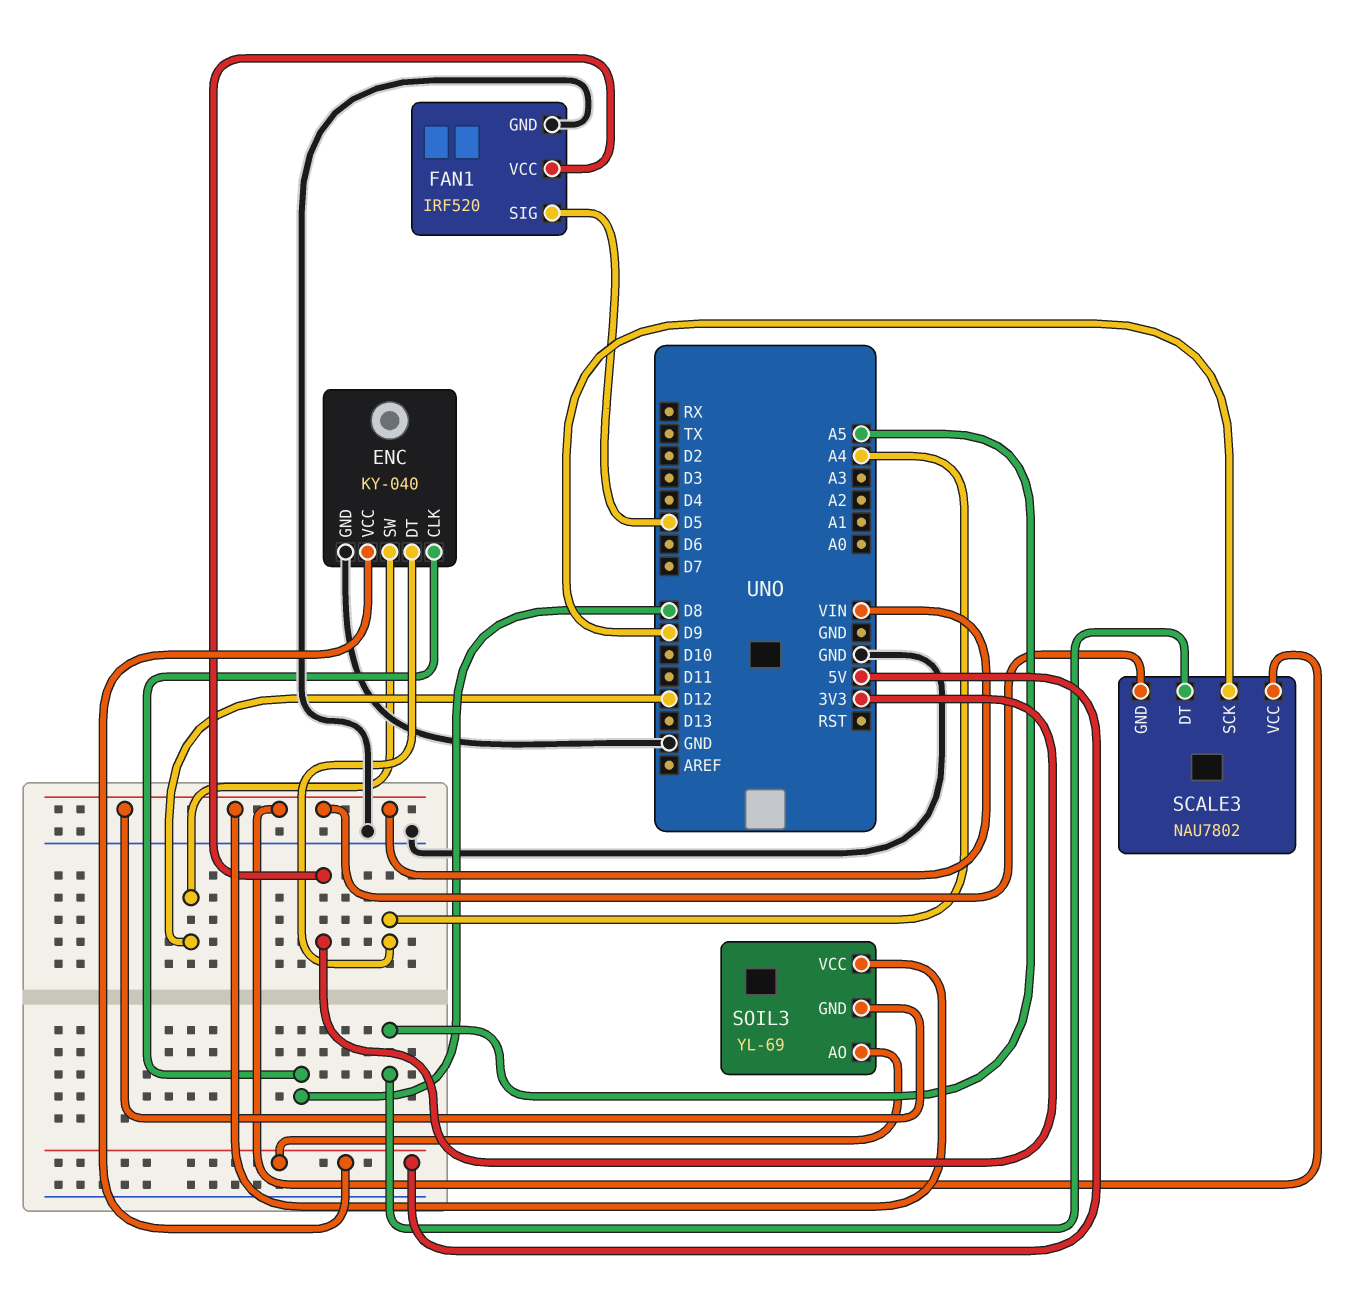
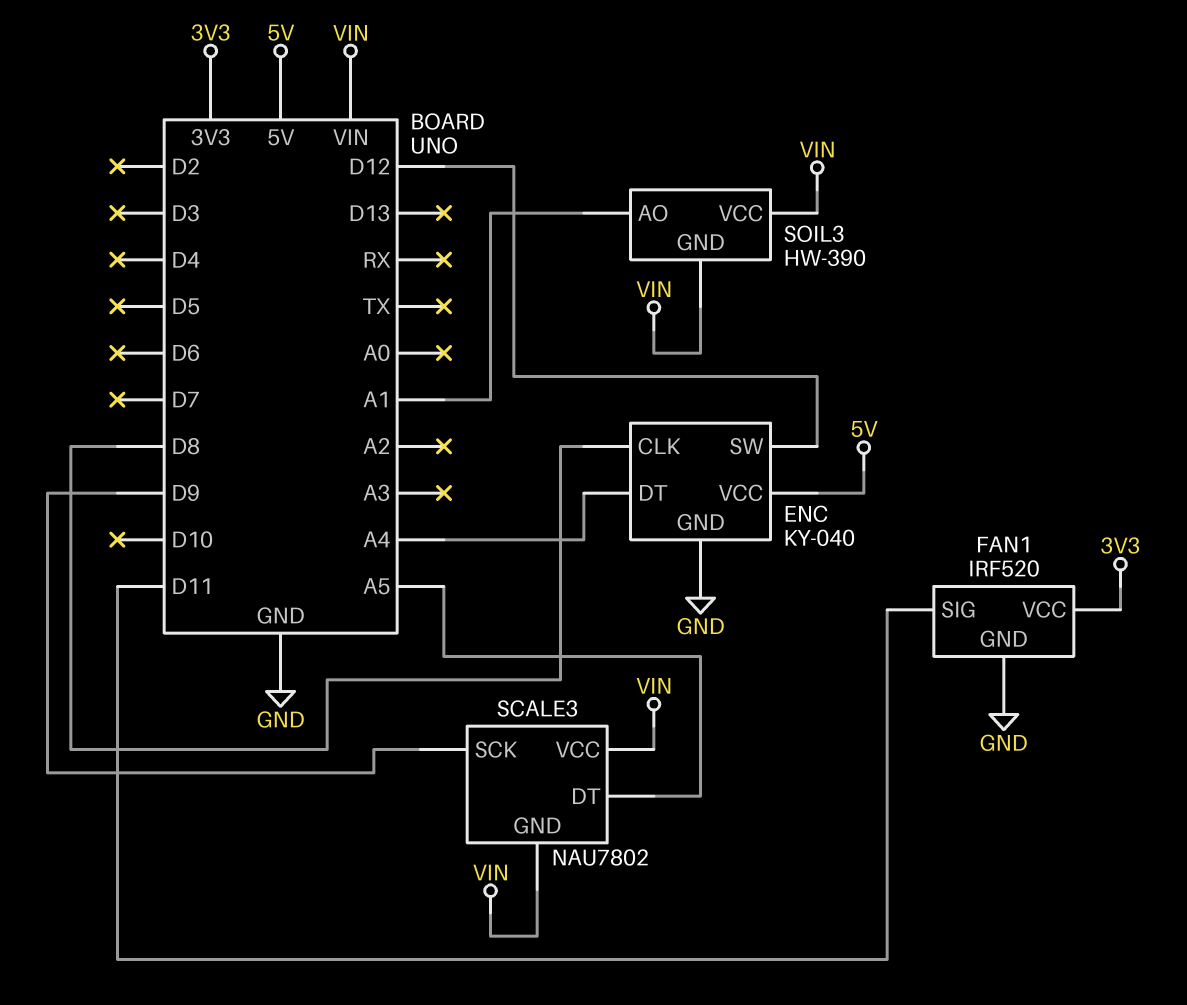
FAN1 pin SIG: D5 -> D11
SOIL3: YL-69 -> HW-390
SOIL3 pin AO: 5V -> A1

